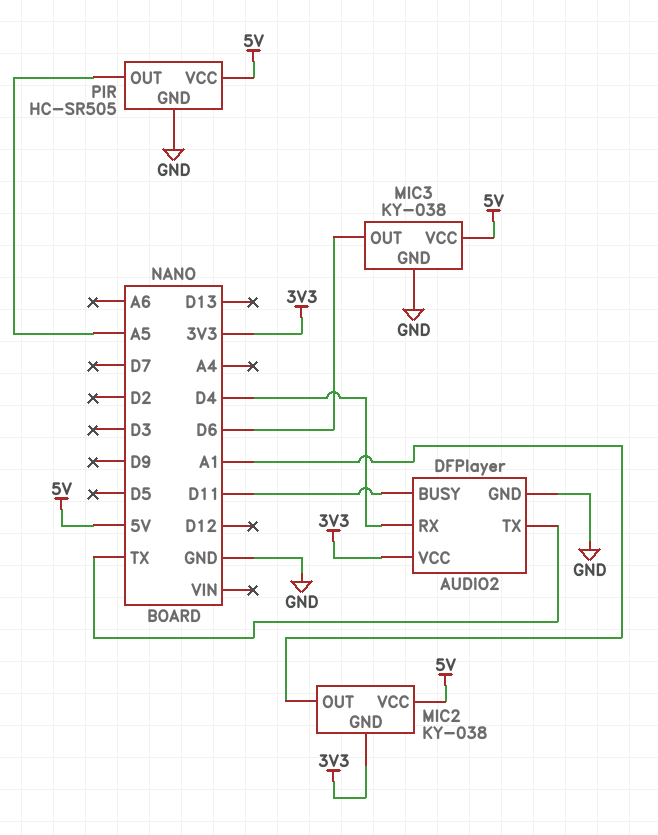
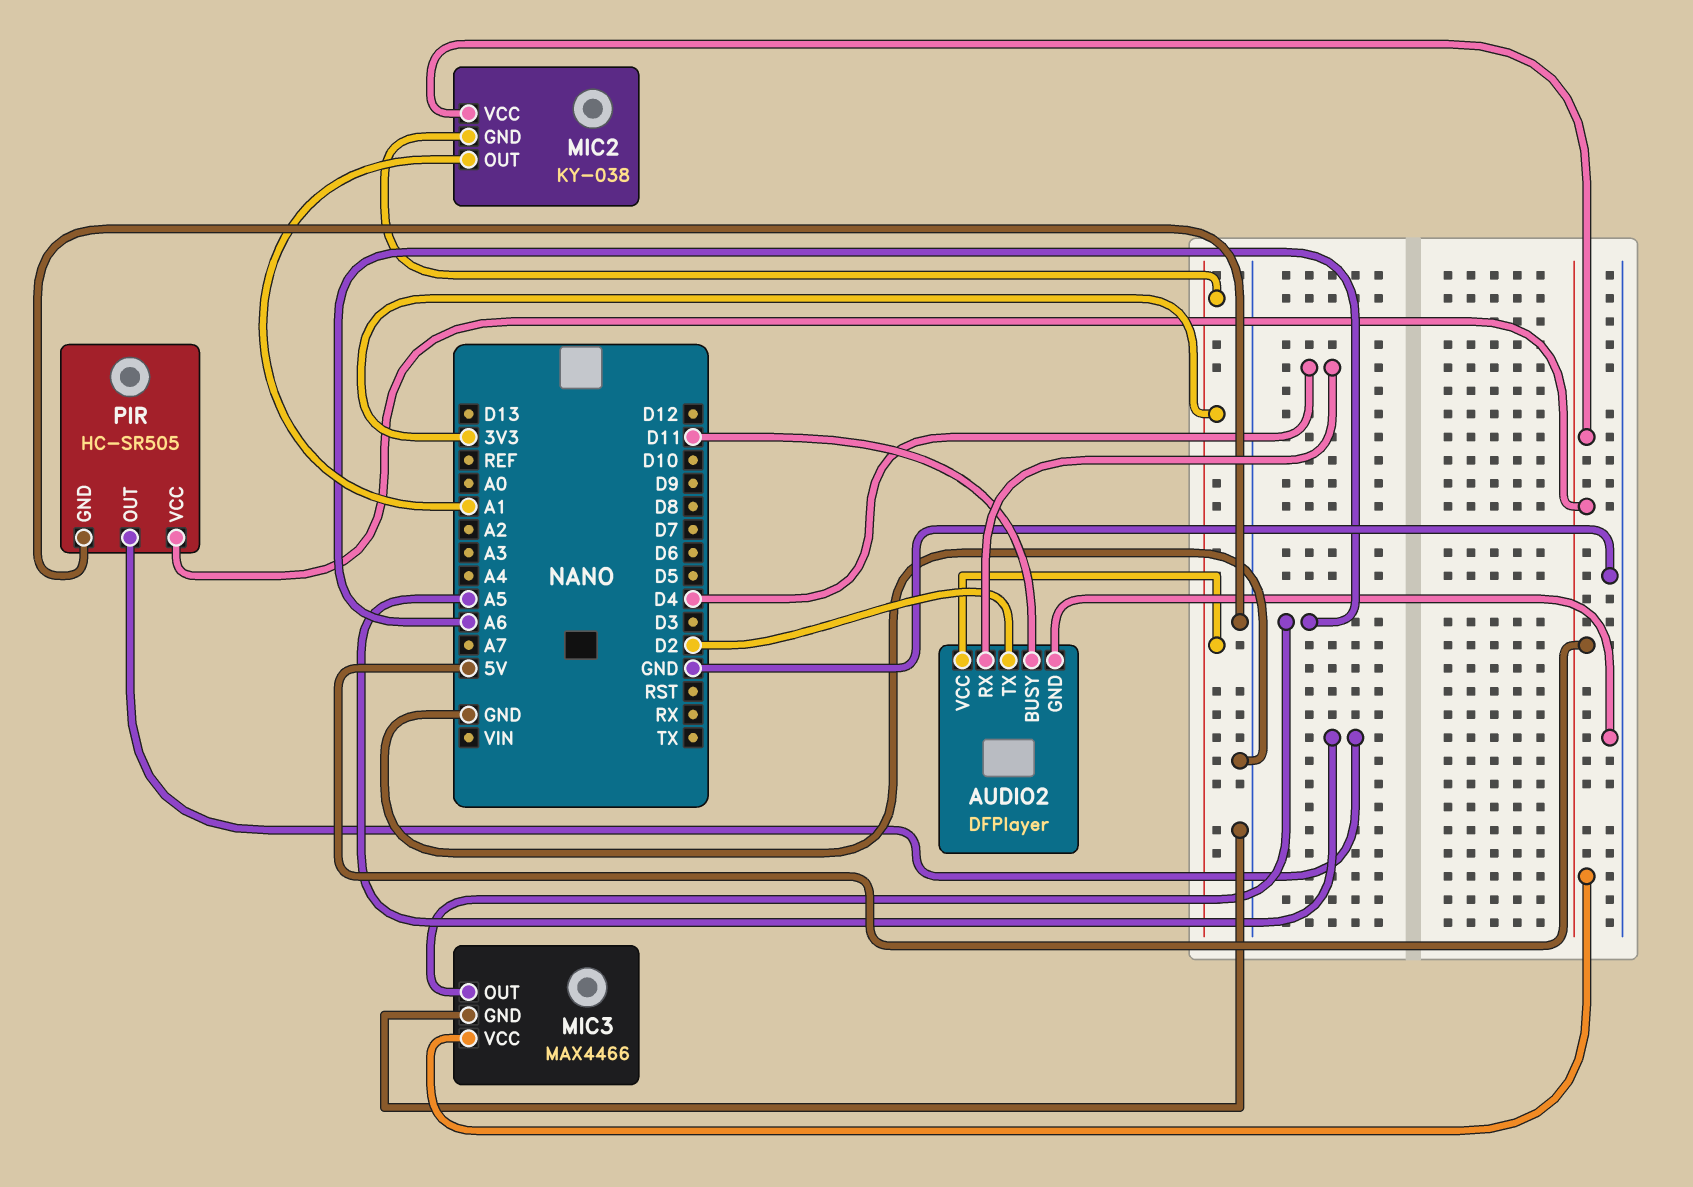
AUDIO2 pin TX: TX -> D2
MIC3: KY-038 -> MAX4466
MIC3 pin OUT: D6 -> A6

